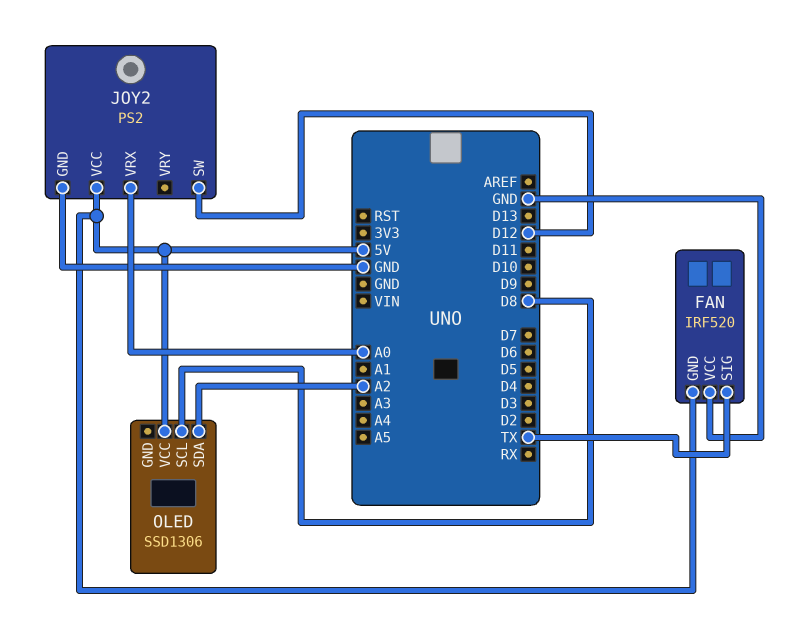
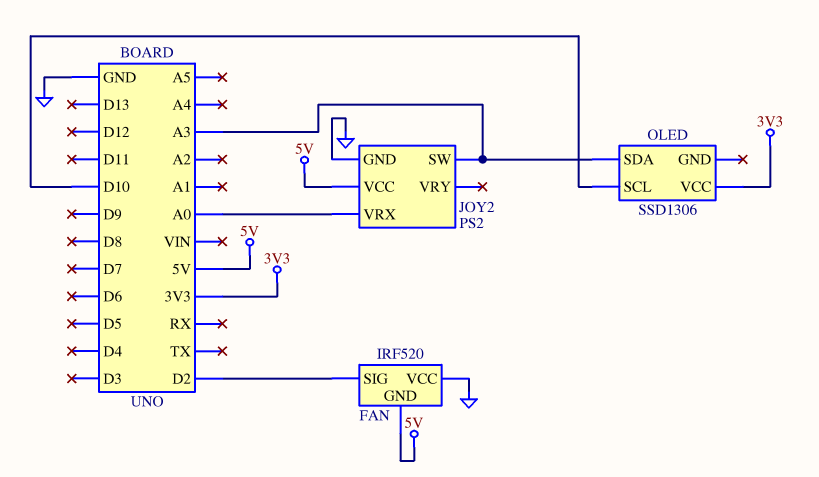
FAN pin SIG: TX -> D2
JOY2 pin SW: D12 -> A3
OLED pin SCL: D8 -> D10
OLED pin SDA: A2 -> A3
OLED pin VCC: 5V -> 3V3

